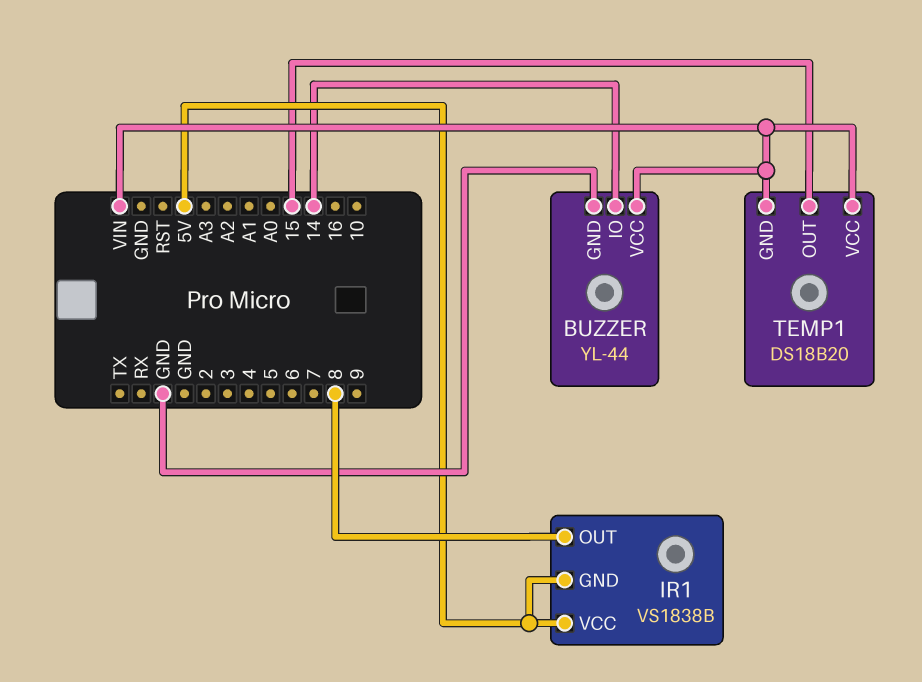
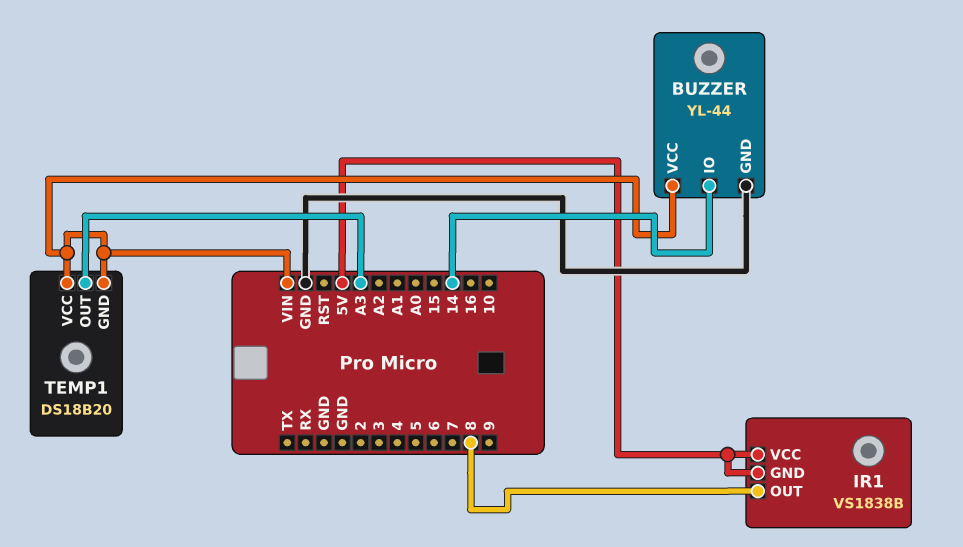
TEMP1 pin OUT: 15 -> A3

